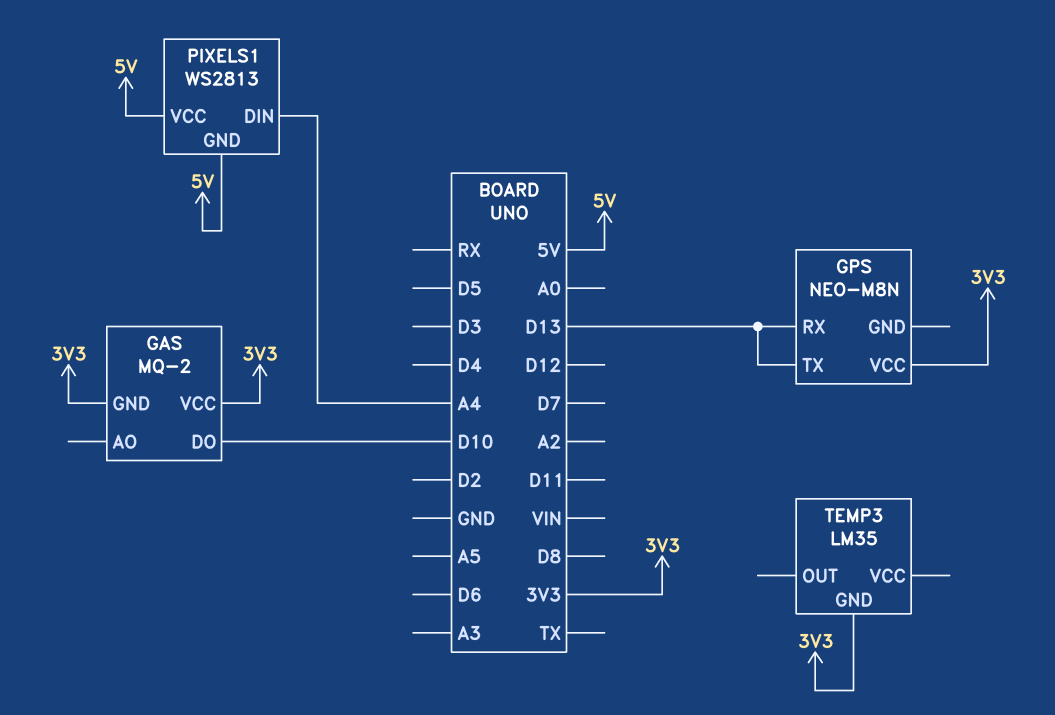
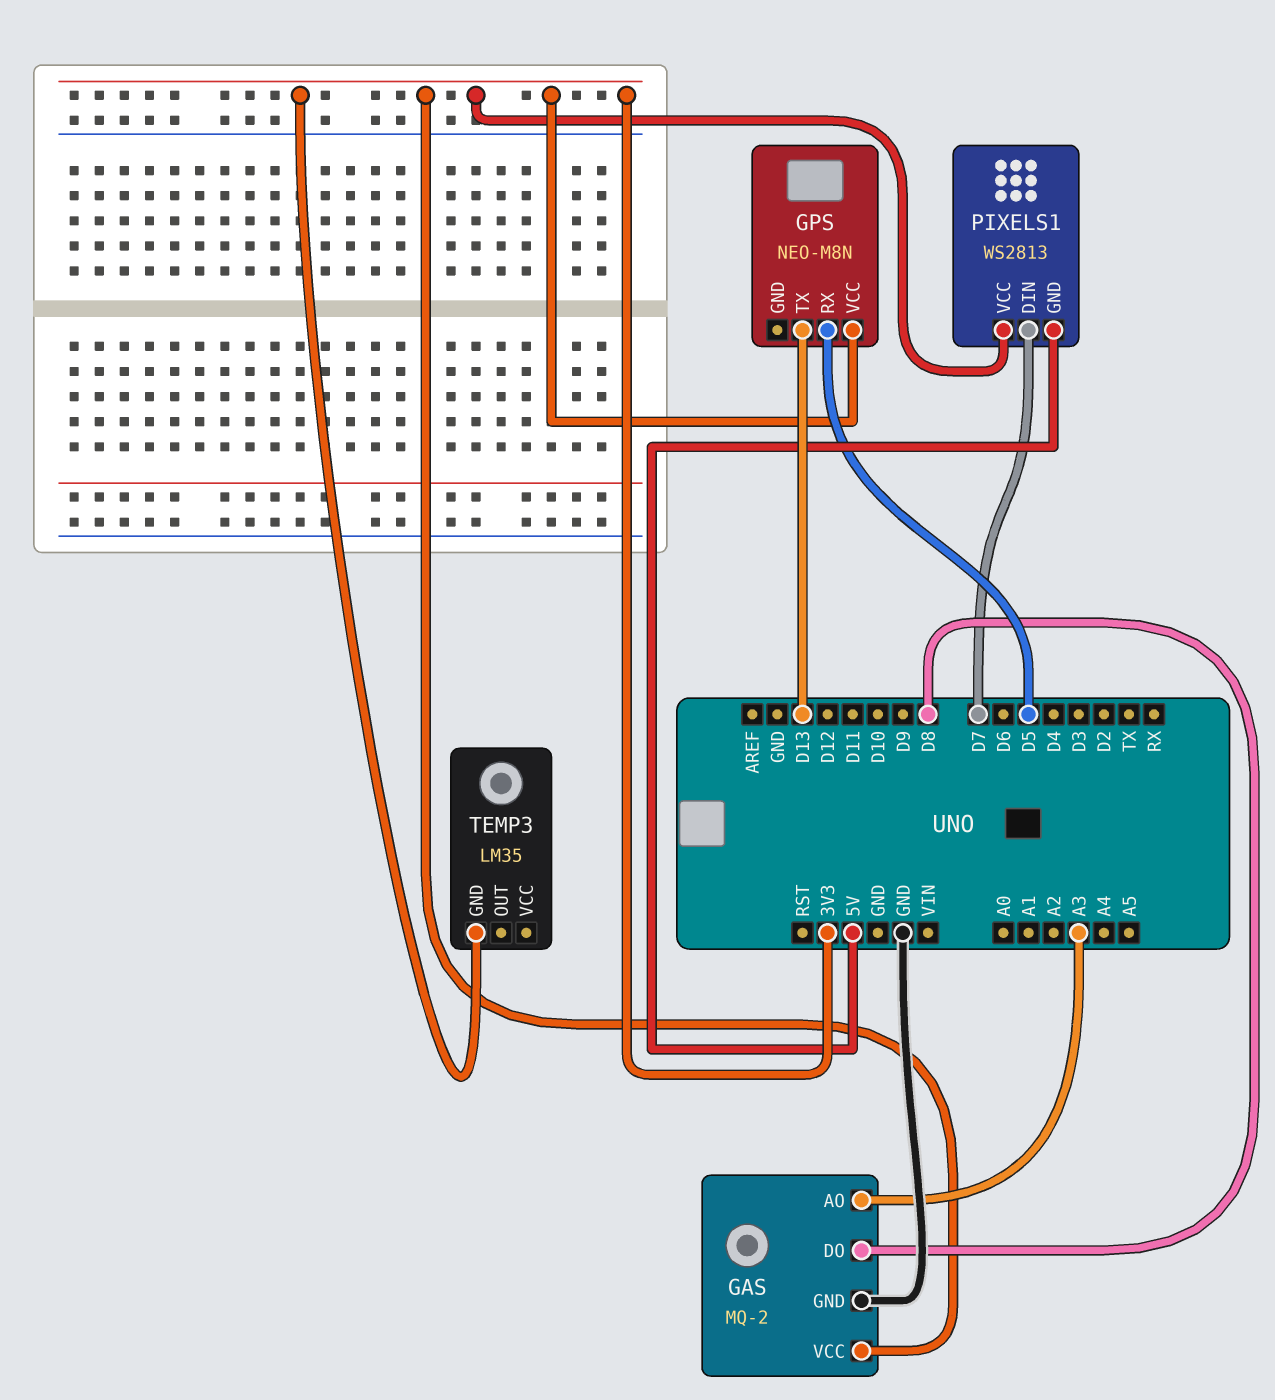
GAS pin AO: none -> A3
GAS pin DO: D10 -> D8
GAS pin GND: 3V3 -> GND
GPS pin RX: D13 -> D5
PIXELS1 pin DIN: A4 -> D7
PIXELS1 pin VCC: 5V -> 3V3

